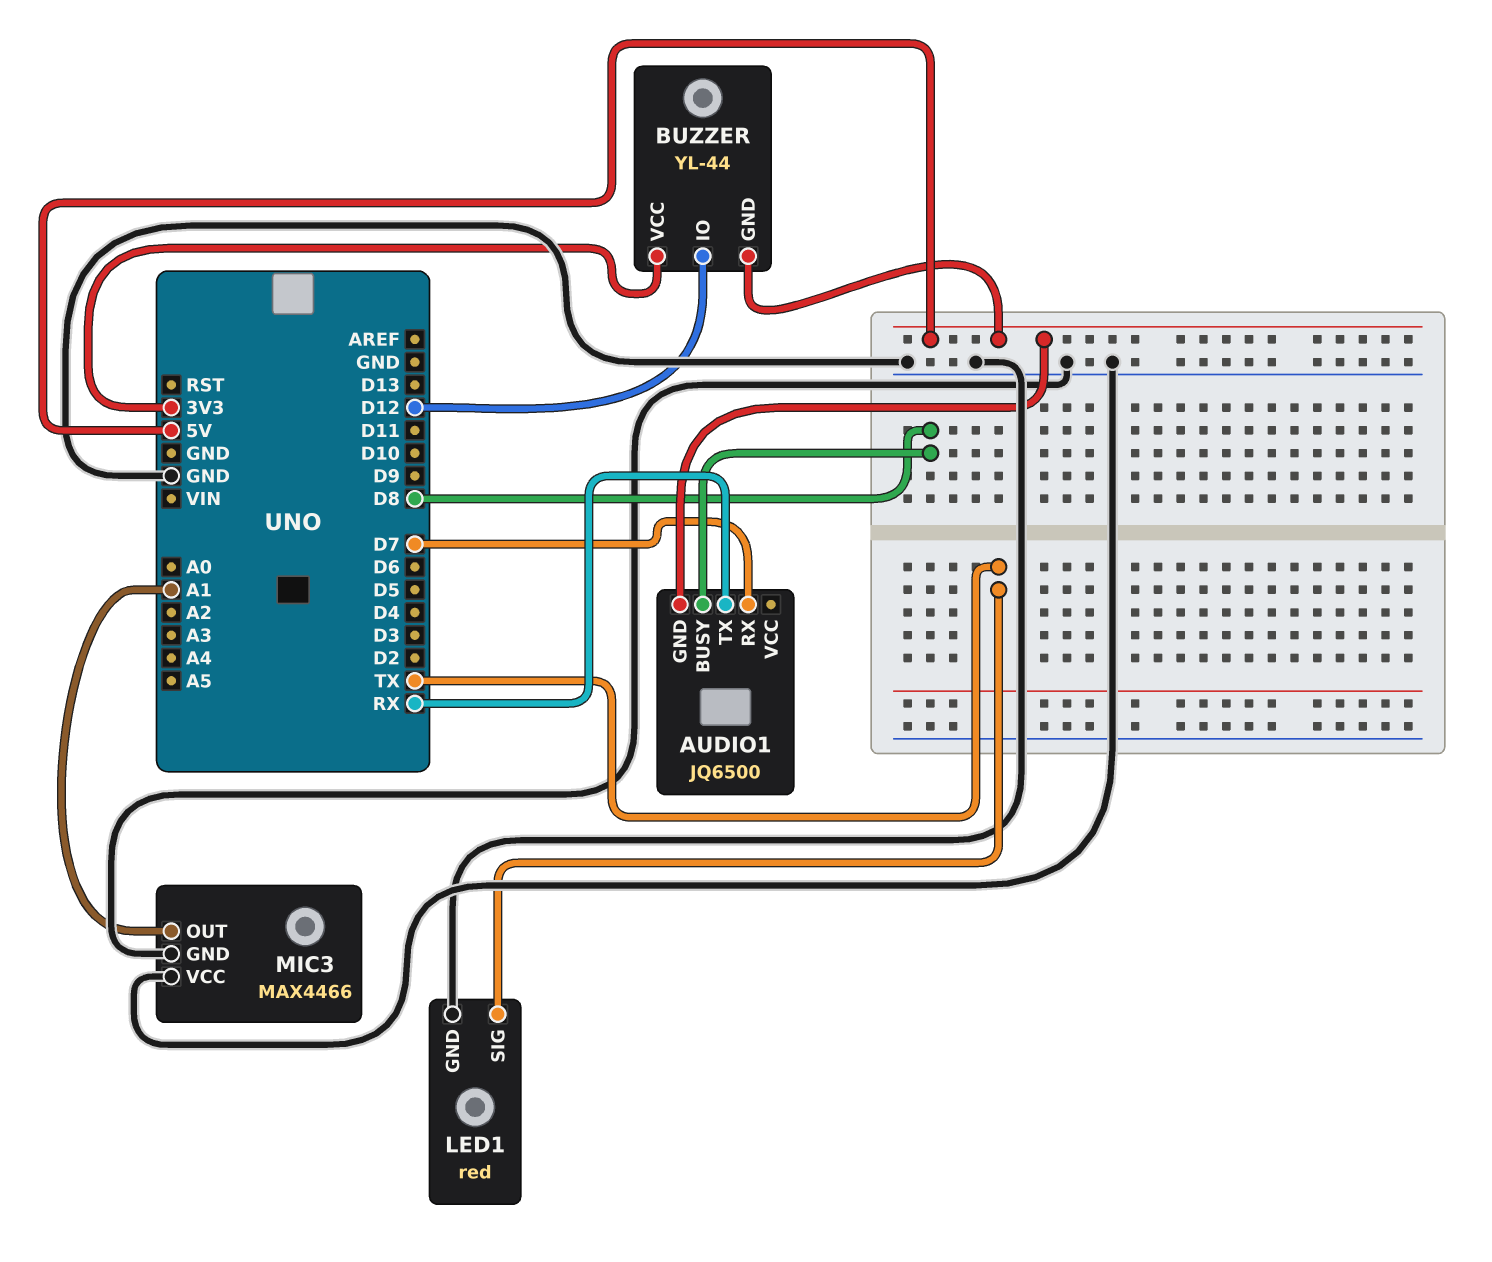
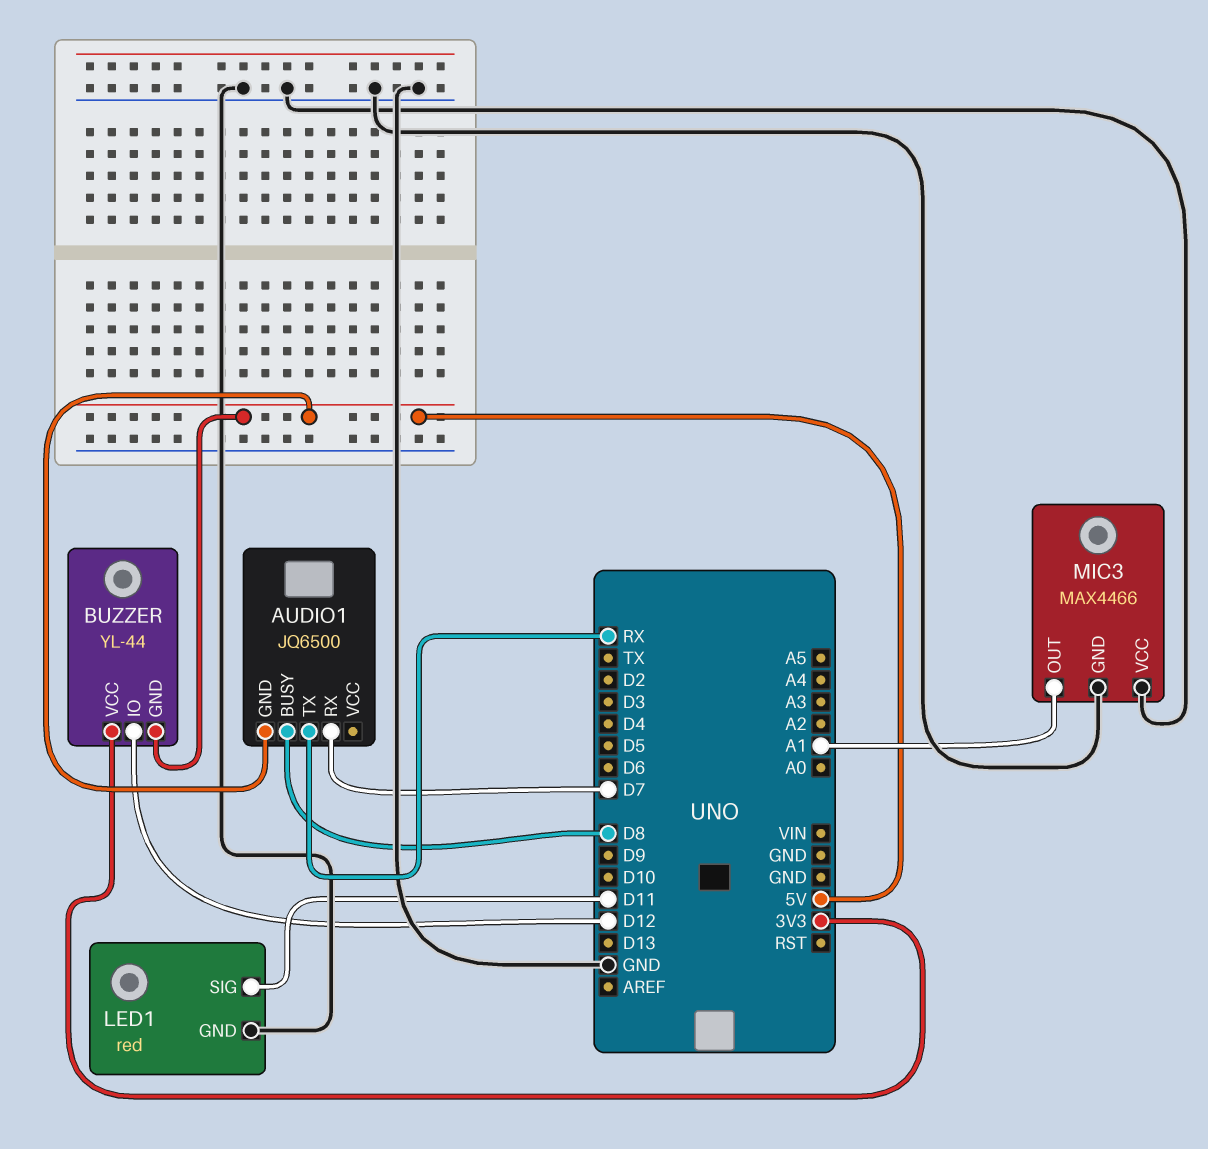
LED1 pin SIG: TX -> D11

